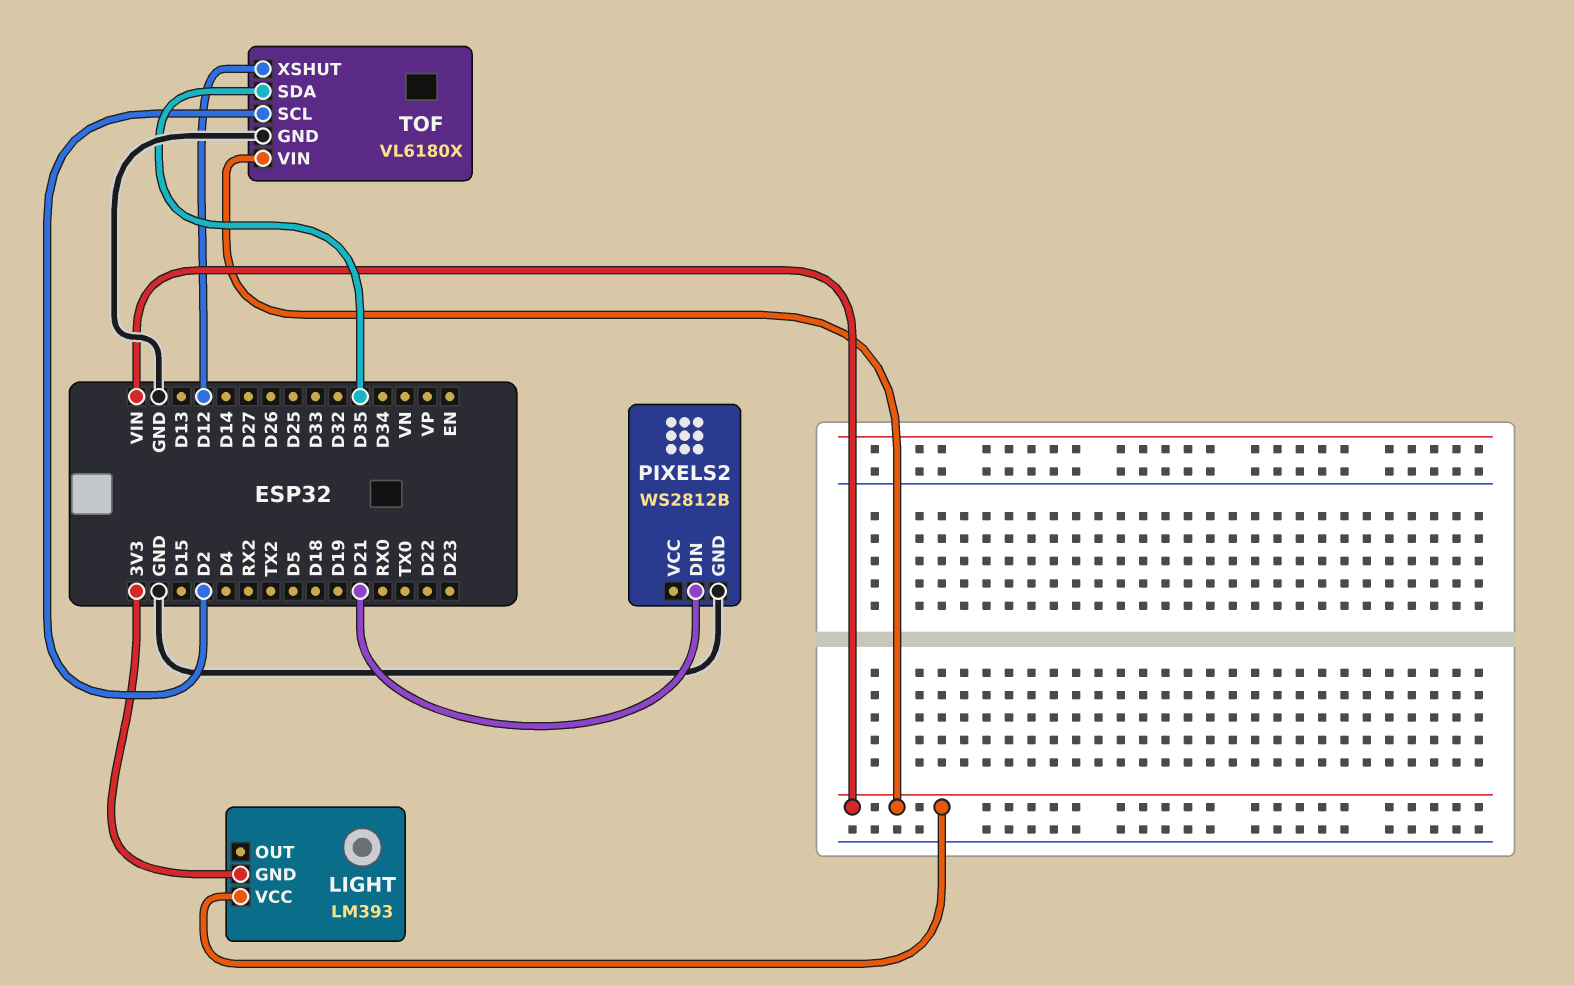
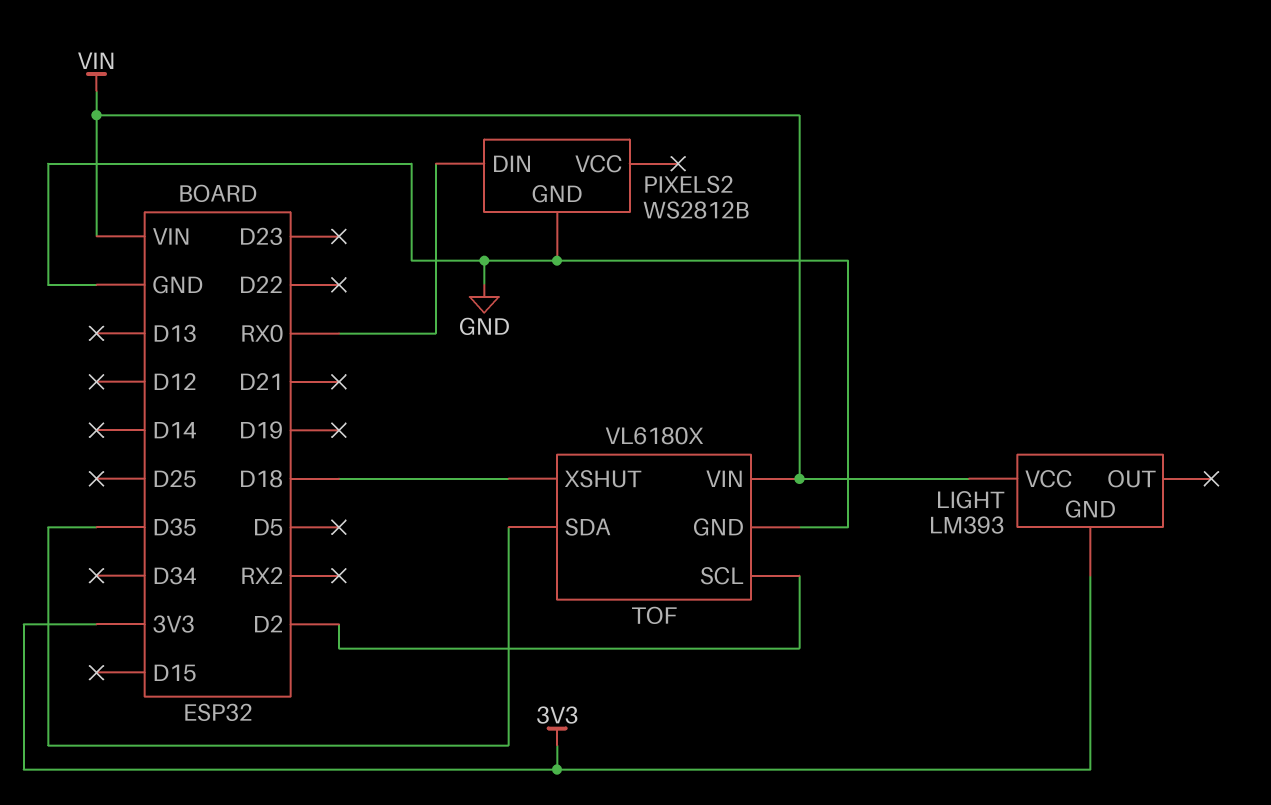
PIXELS2 pin DIN: D21 -> RX0
TOF pin XSHUT: D12 -> D18

